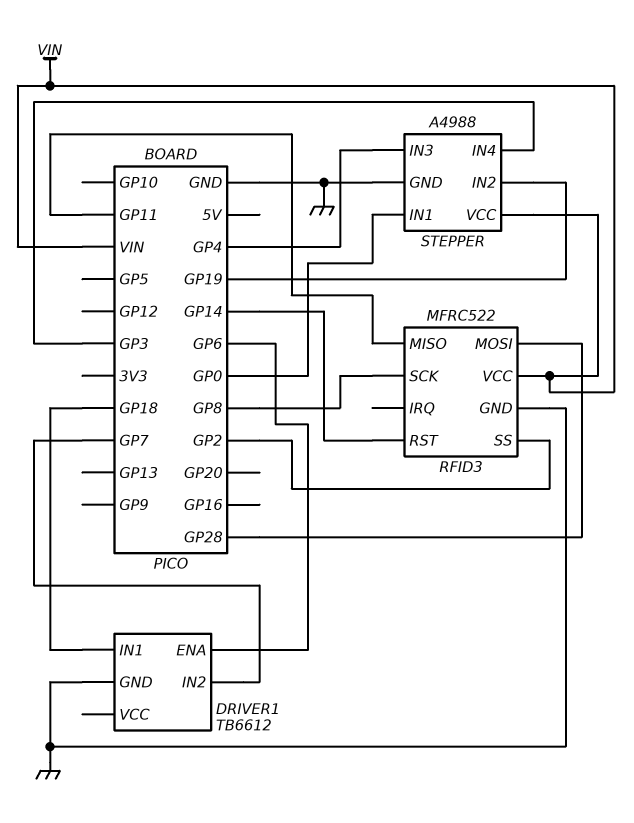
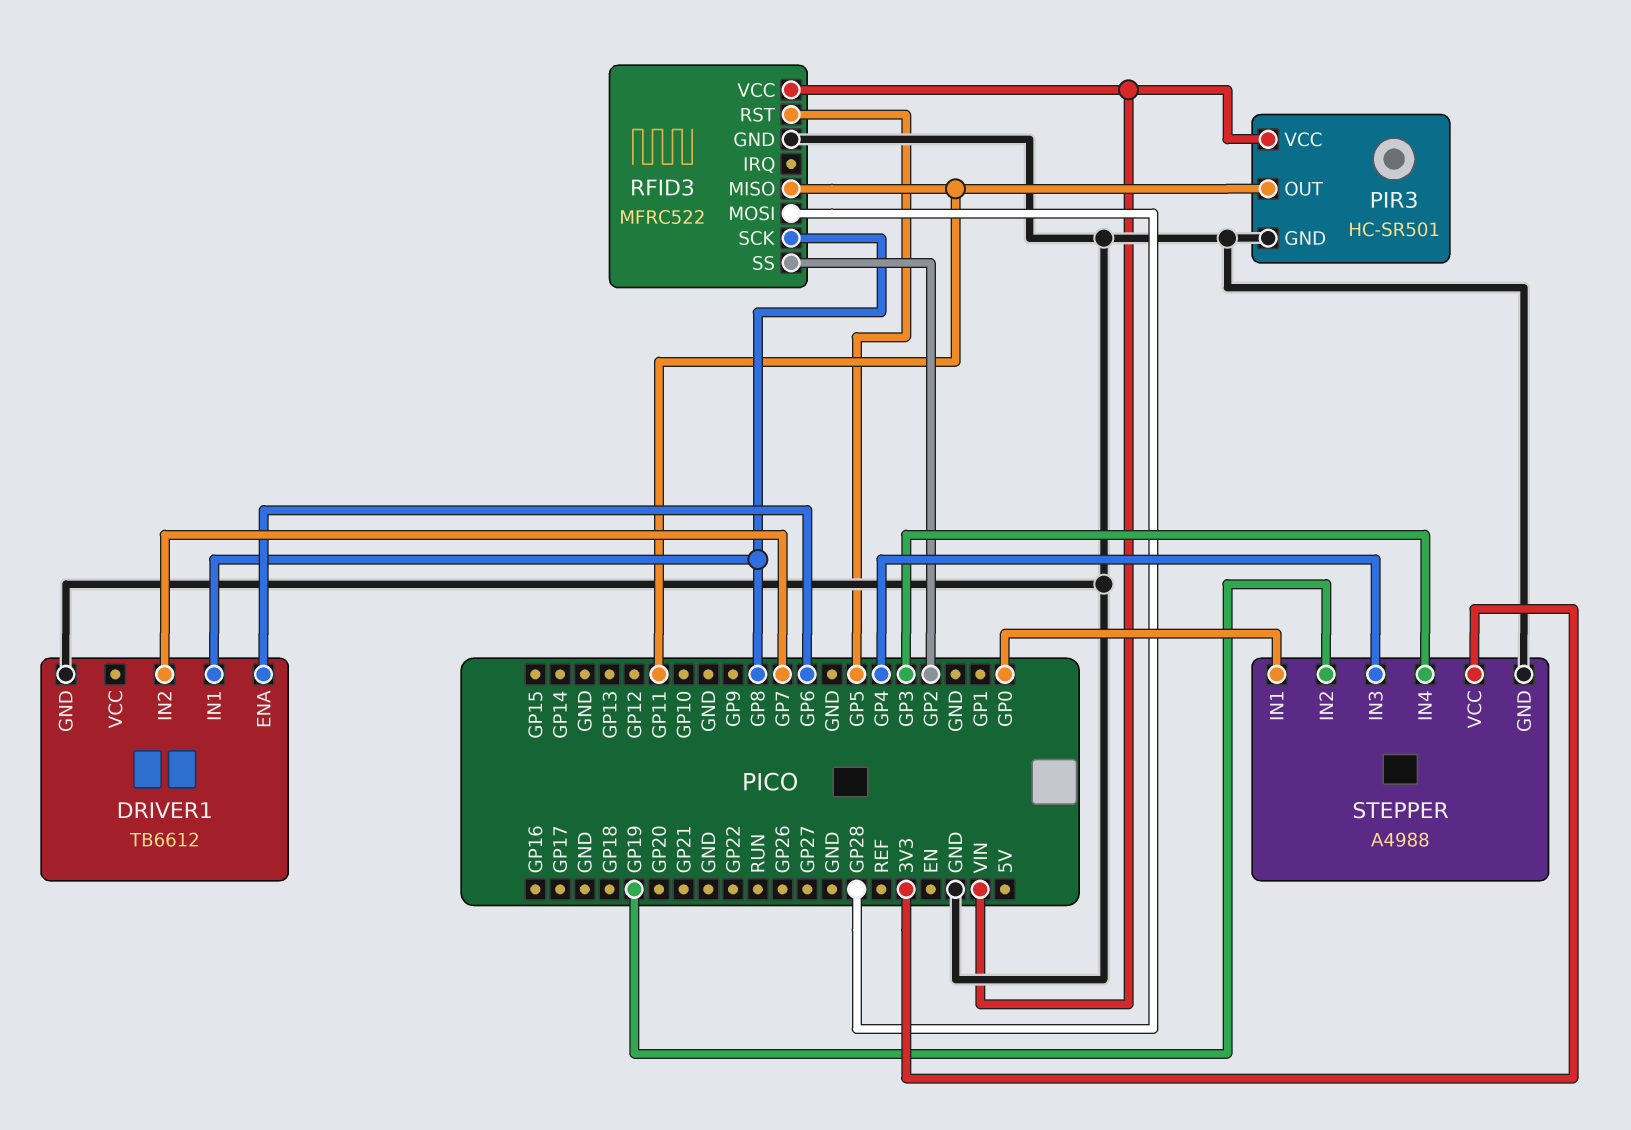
DRIVER1 pin IN1: GP18 -> GP8
PIR3: none -> HC-SR501
PIR3 pin GND: none -> GND
PIR3 pin OUT: none -> GP11
PIR3 pin VCC: none -> VIN
RFID3 pin RST: GP14 -> GP5
STEPPER pin VCC: VIN -> 3V3

